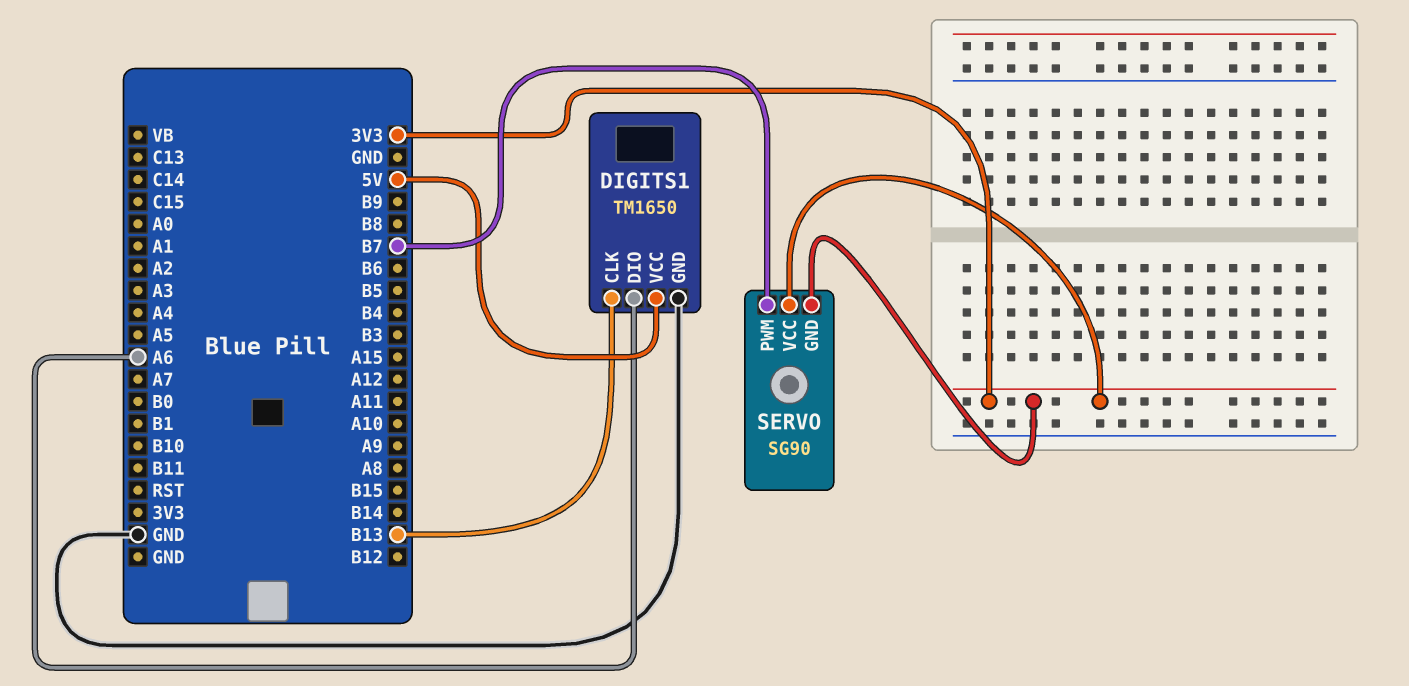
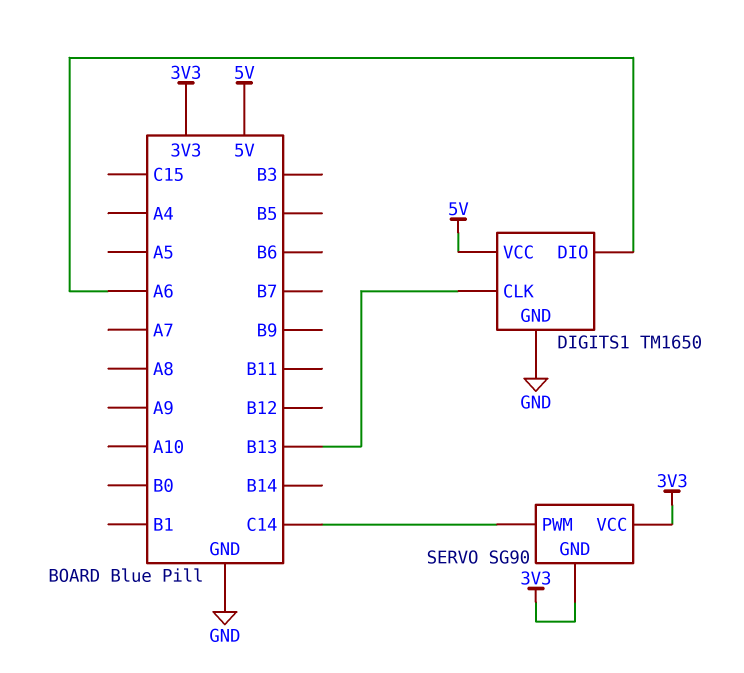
SERVO pin PWM: B7 -> C14

